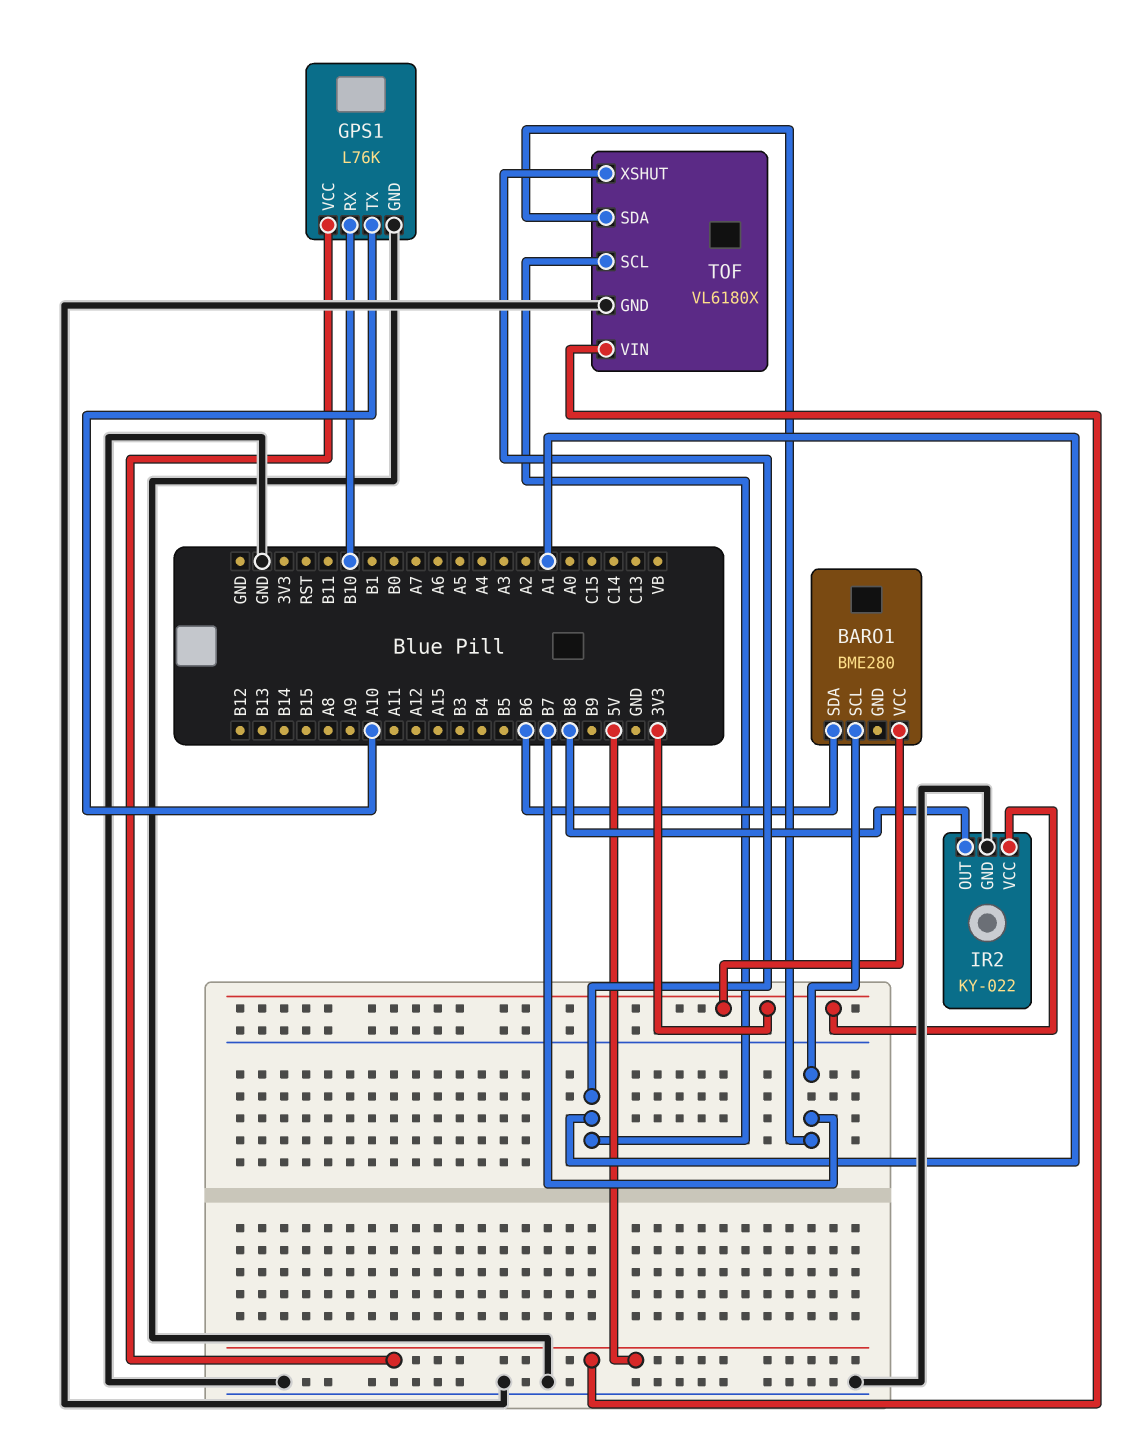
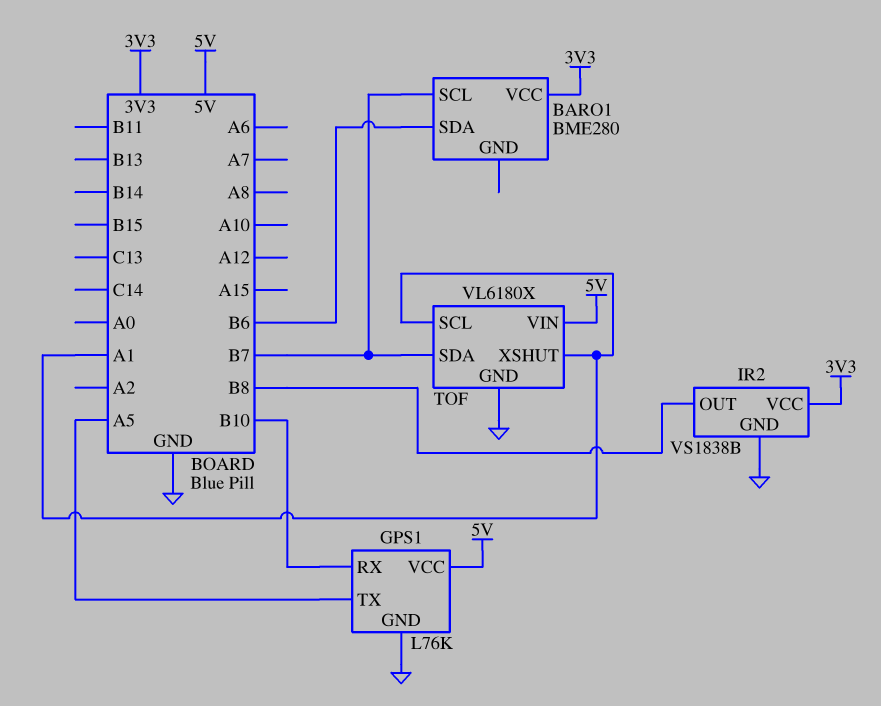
GPS1 pin TX: A10 -> A5
IR2: KY-022 -> VS1838B

